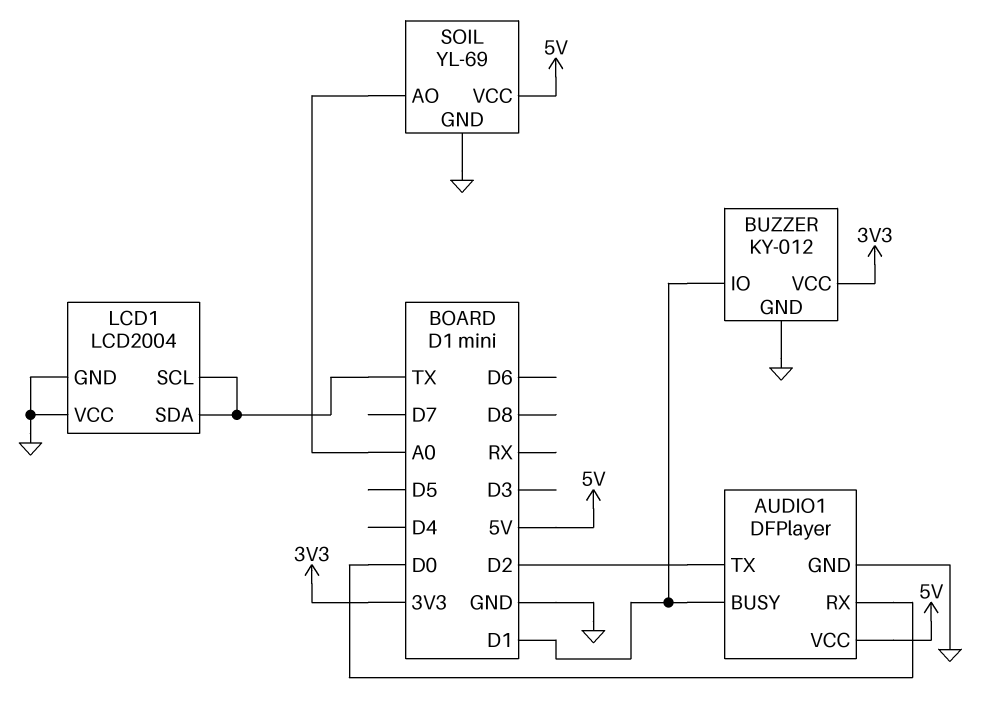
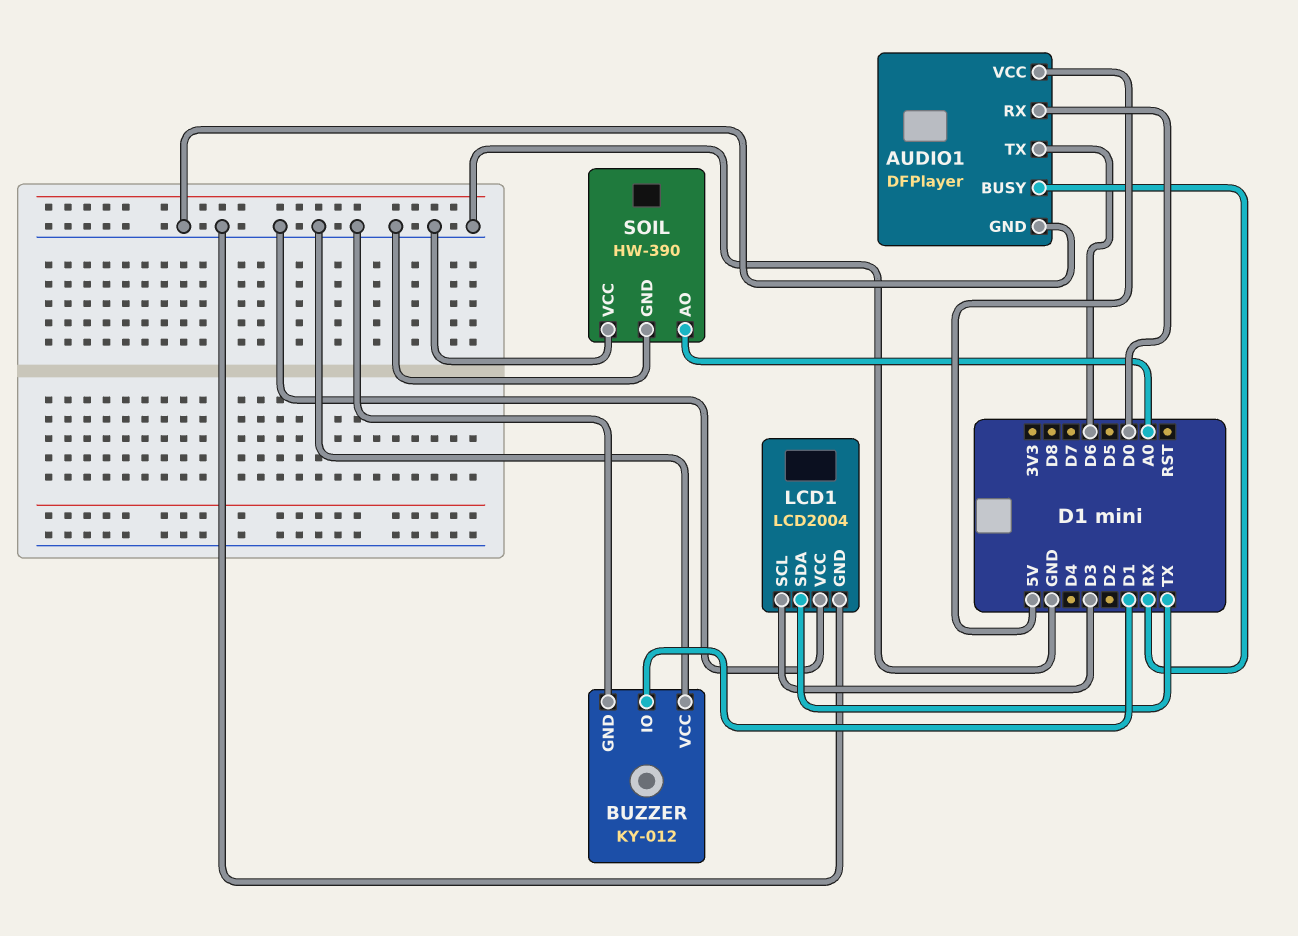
AUDIO1 pin BUSY: D1 -> RX
AUDIO1 pin TX: D2 -> D6
BUZZER pin VCC: 3V3 -> GND
LCD1 pin SCL: TX -> D3
SOIL: YL-69 -> HW-390
SOIL pin VCC: 5V -> GND

